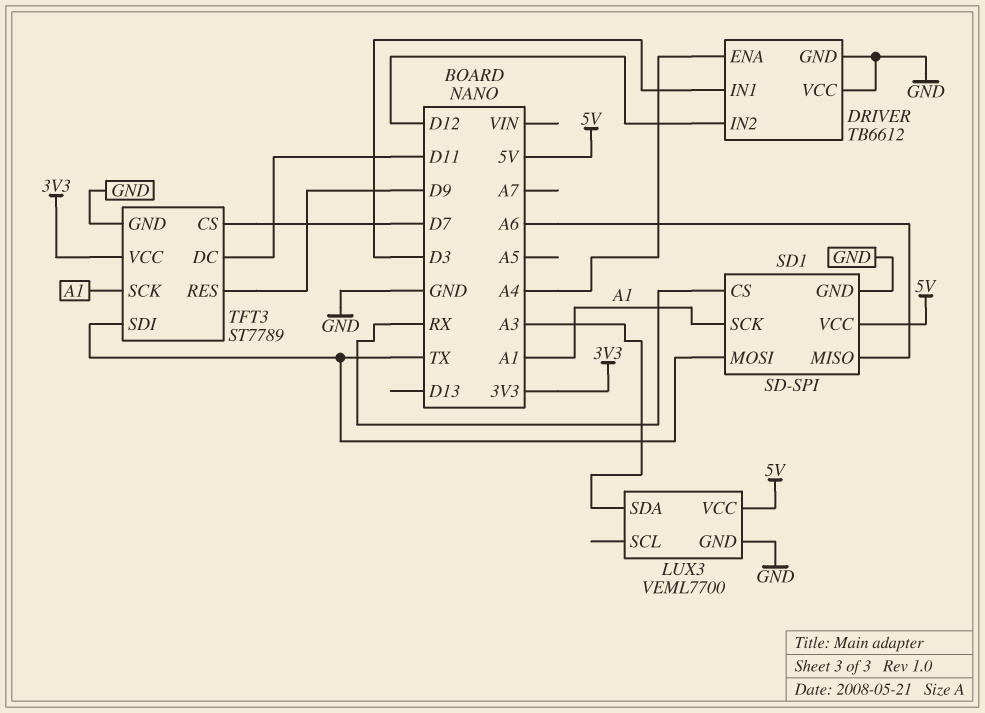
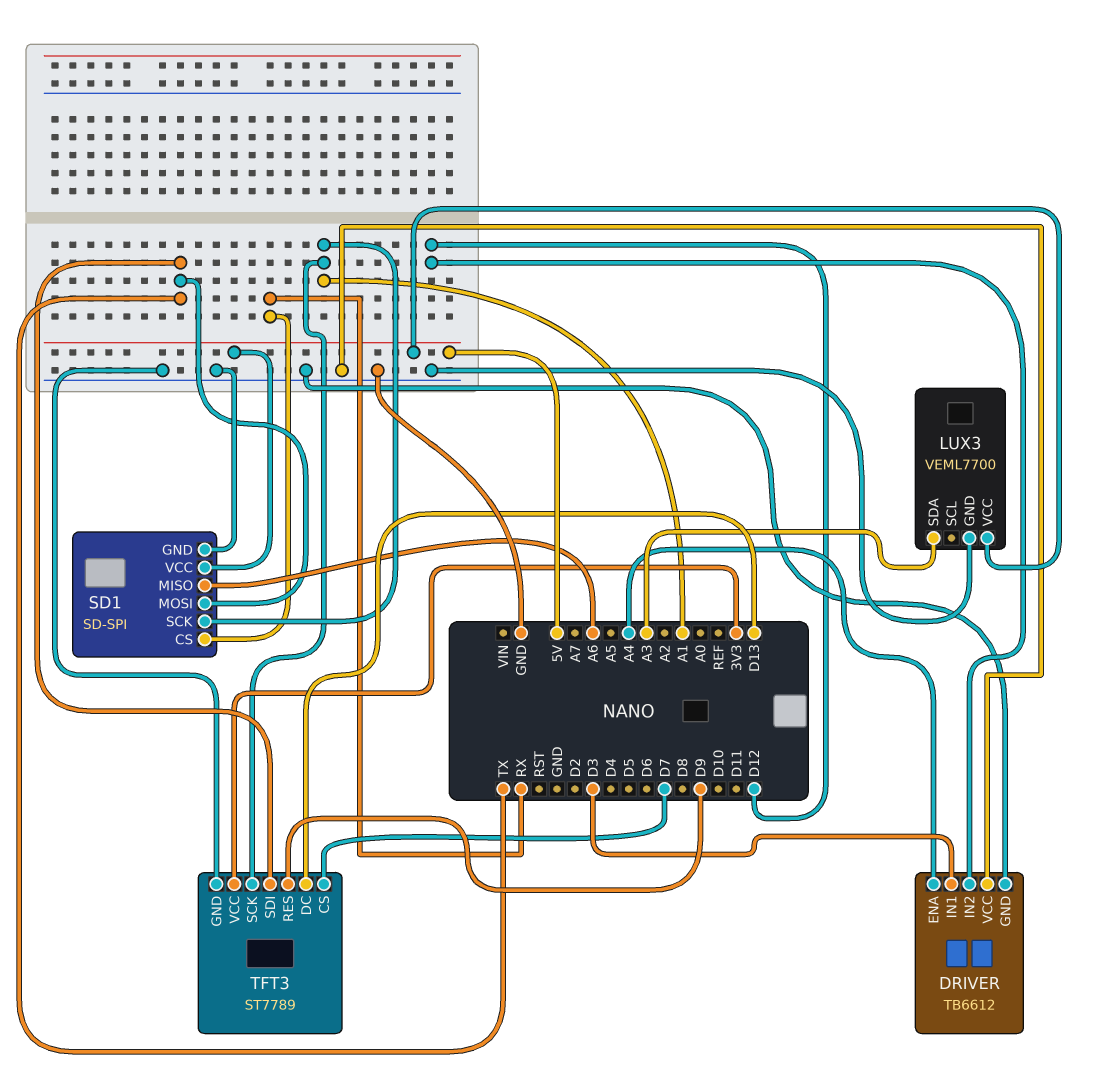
TFT3 pin DC: D11 -> D13

